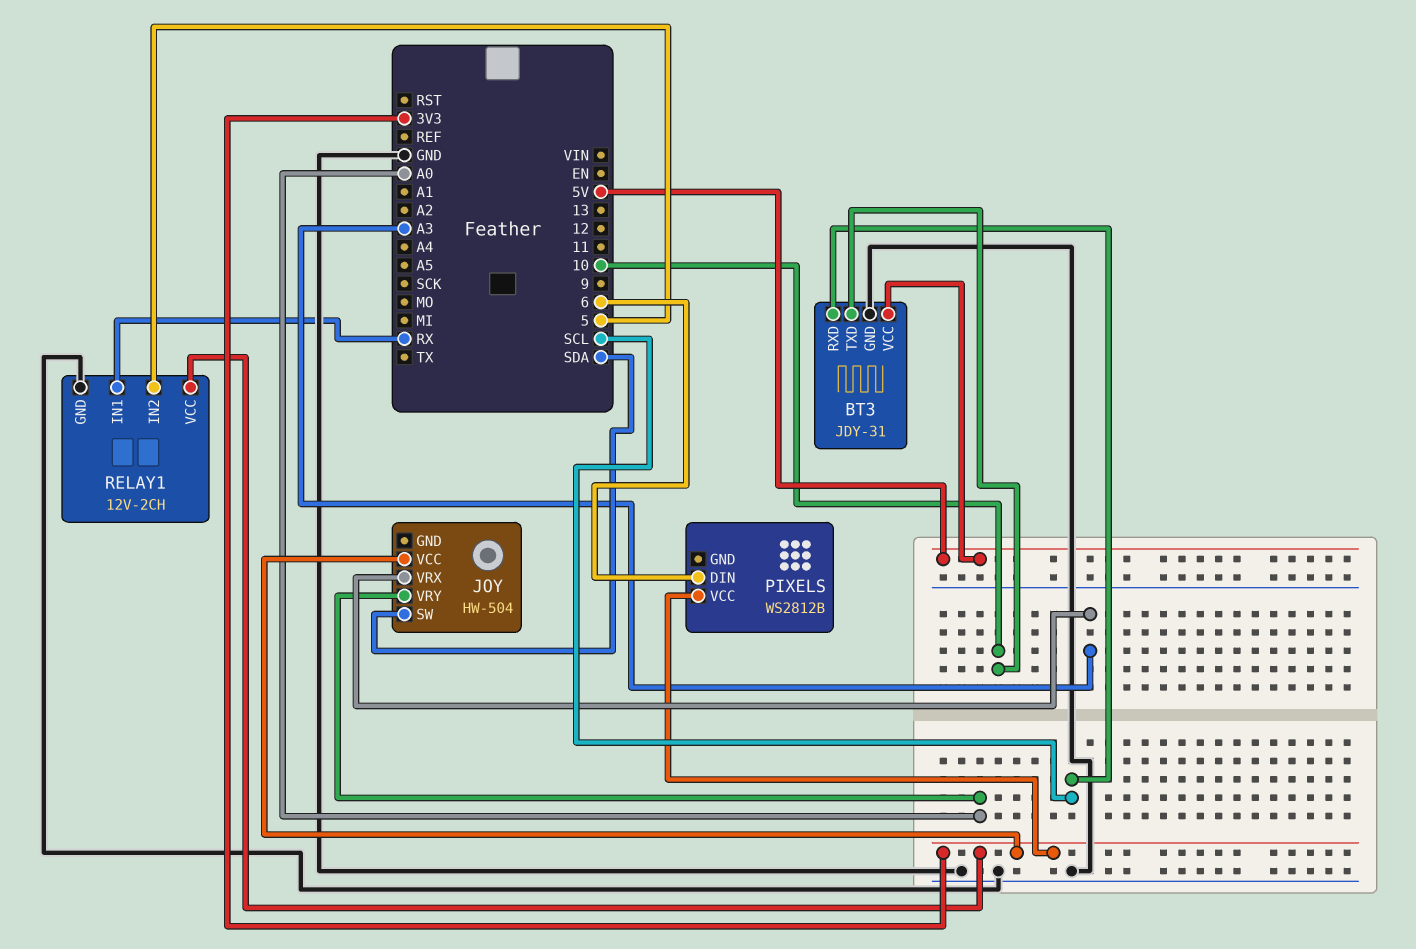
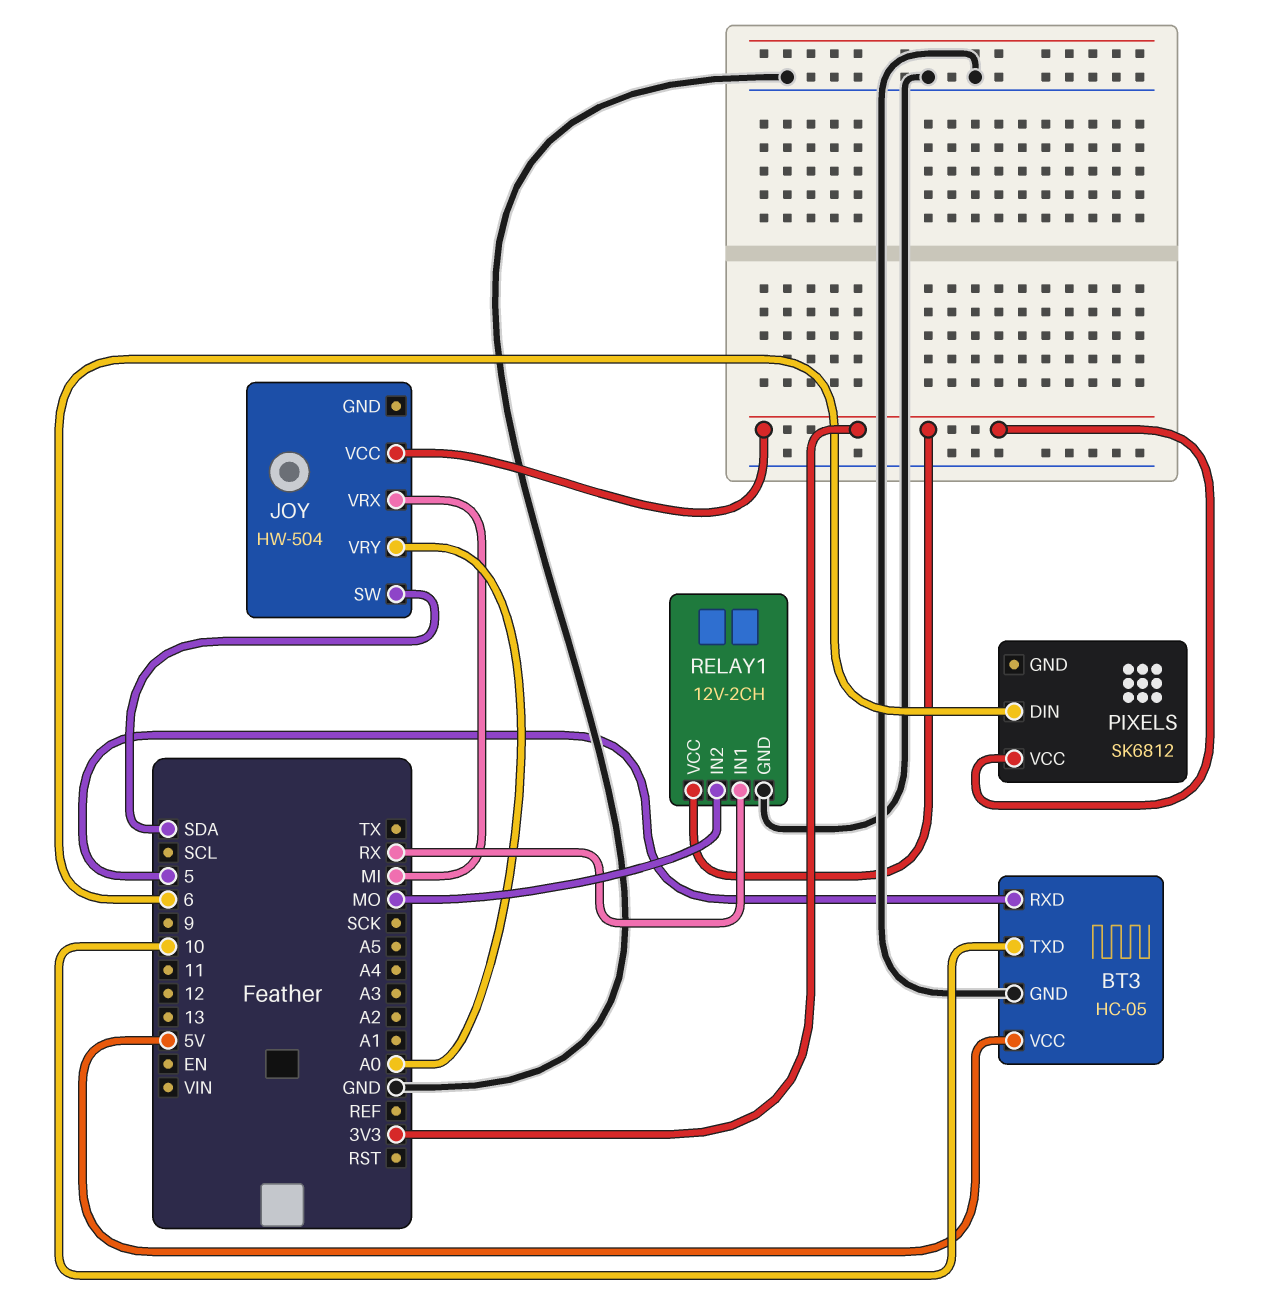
BT3: JDY-31 -> HC-05
BT3 pin RXD: SCL -> 5
JOY pin VRX: A3 -> MI
PIXELS: WS2812B -> SK6812
RELAY1 pin IN2: 5 -> MO

